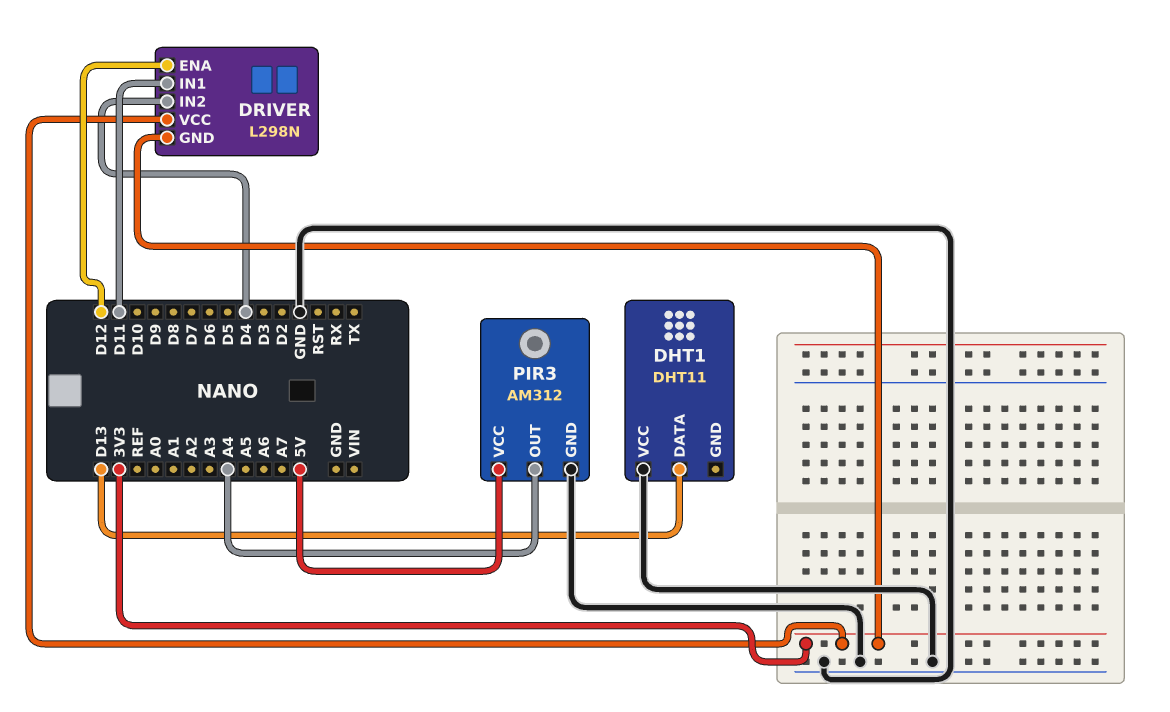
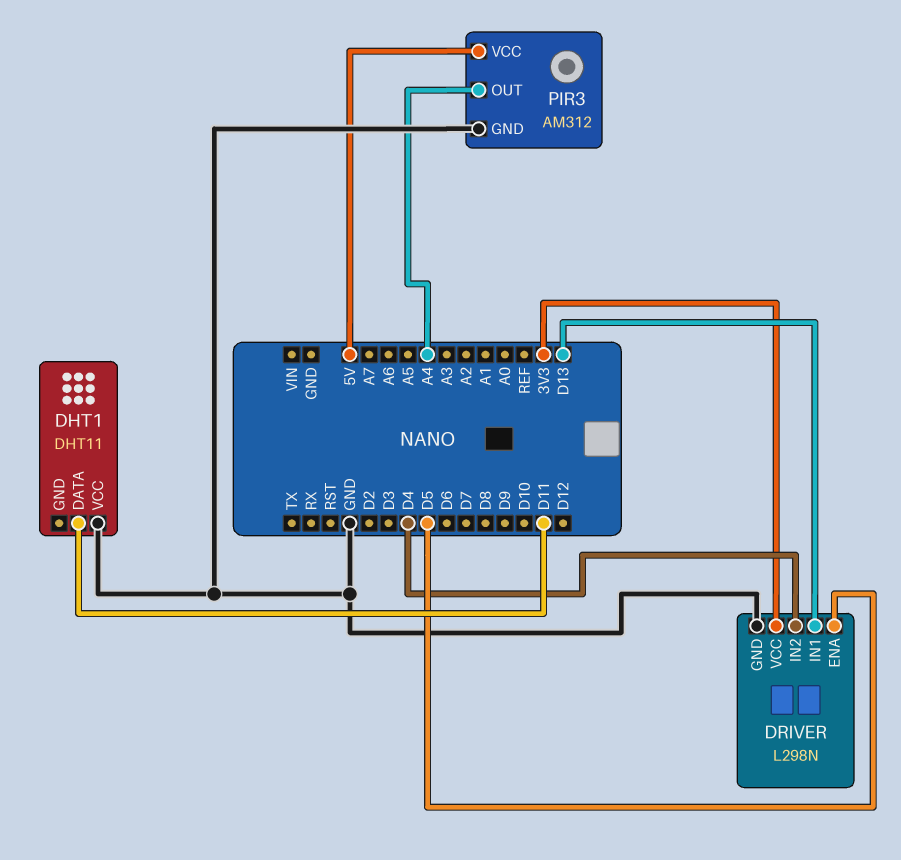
DHT1 pin DATA: D13 -> D11
DRIVER pin ENA: D12 -> D5
DRIVER pin GND: 3V3 -> GND
DRIVER pin IN1: D11 -> D13

